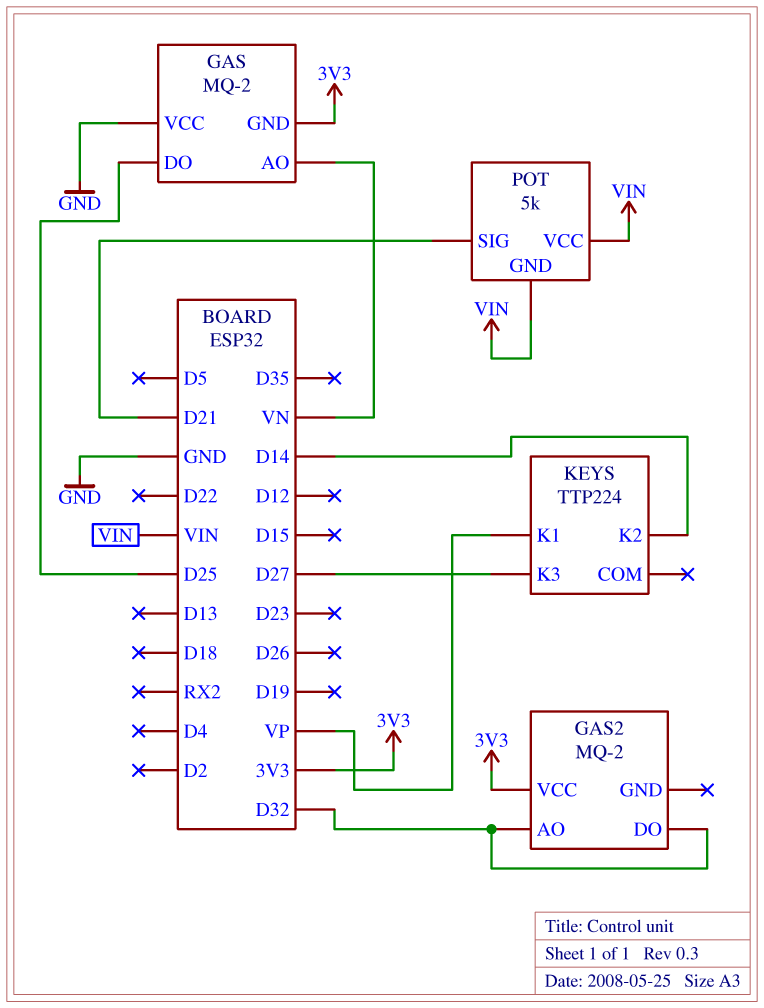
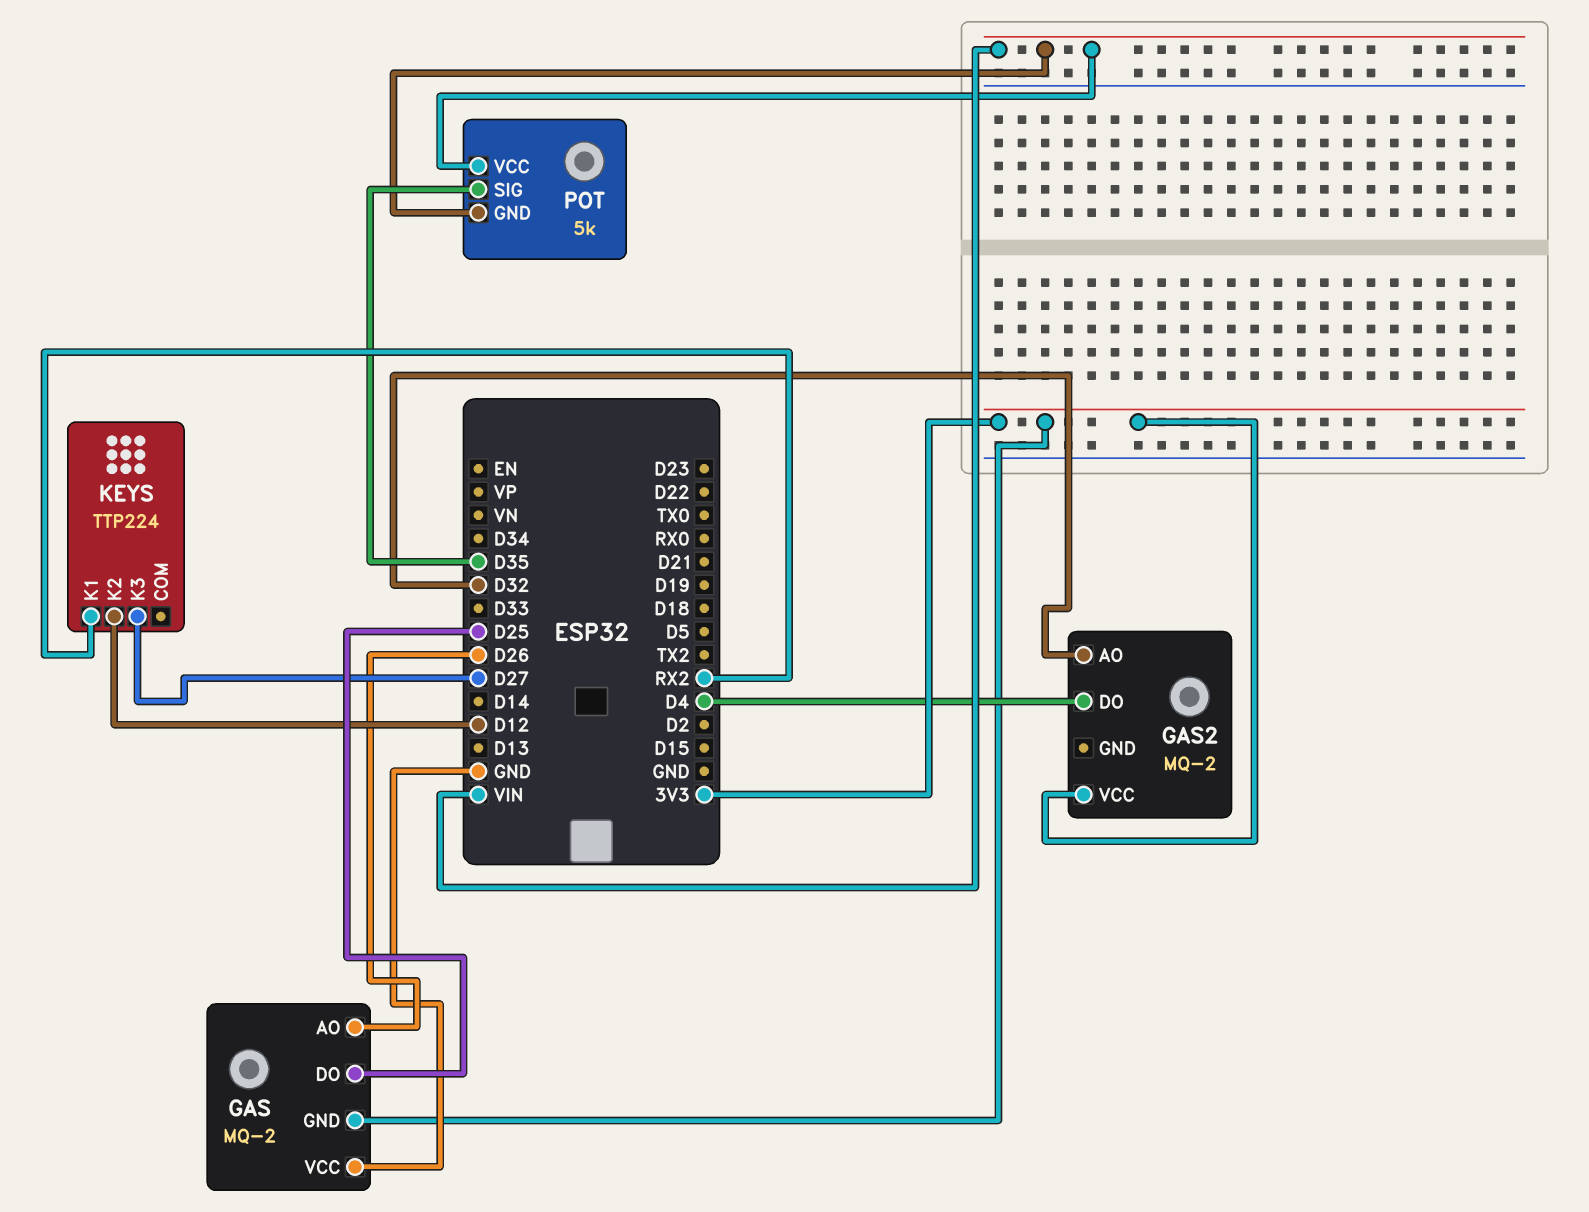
GAS pin AO: VN -> D26
GAS2 pin DO: D32 -> D4
KEYS pin K1: VP -> RX2
KEYS pin K2: D14 -> D12
POT pin SIG: D21 -> D35

